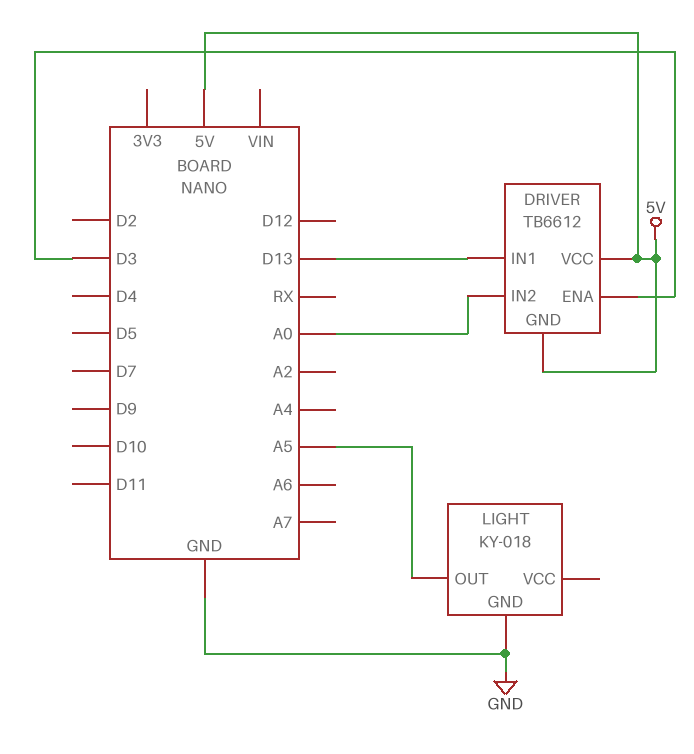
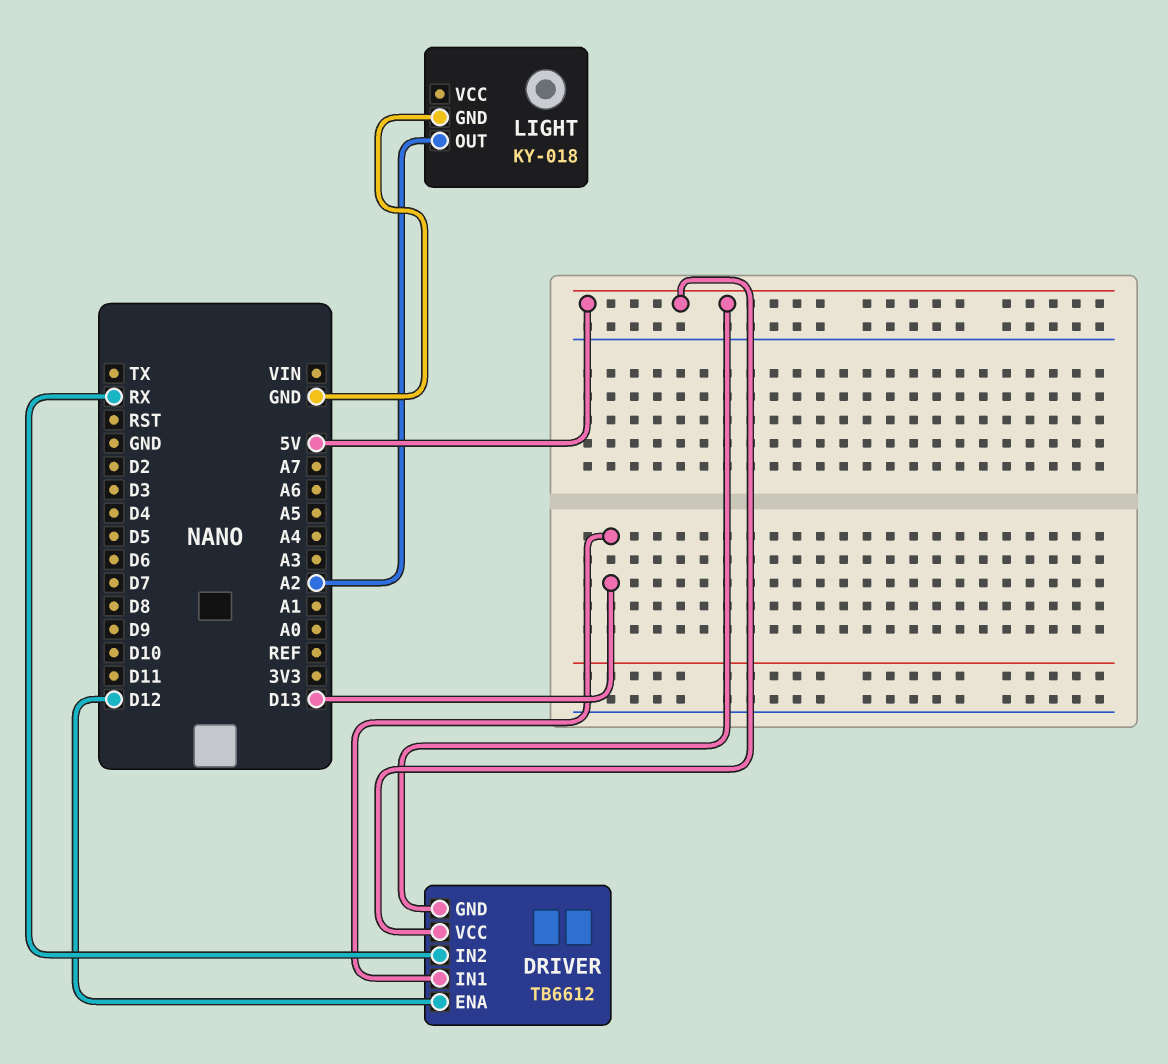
DRIVER pin ENA: D3 -> D12
DRIVER pin IN2: A0 -> RX
LIGHT pin OUT: A5 -> A2

